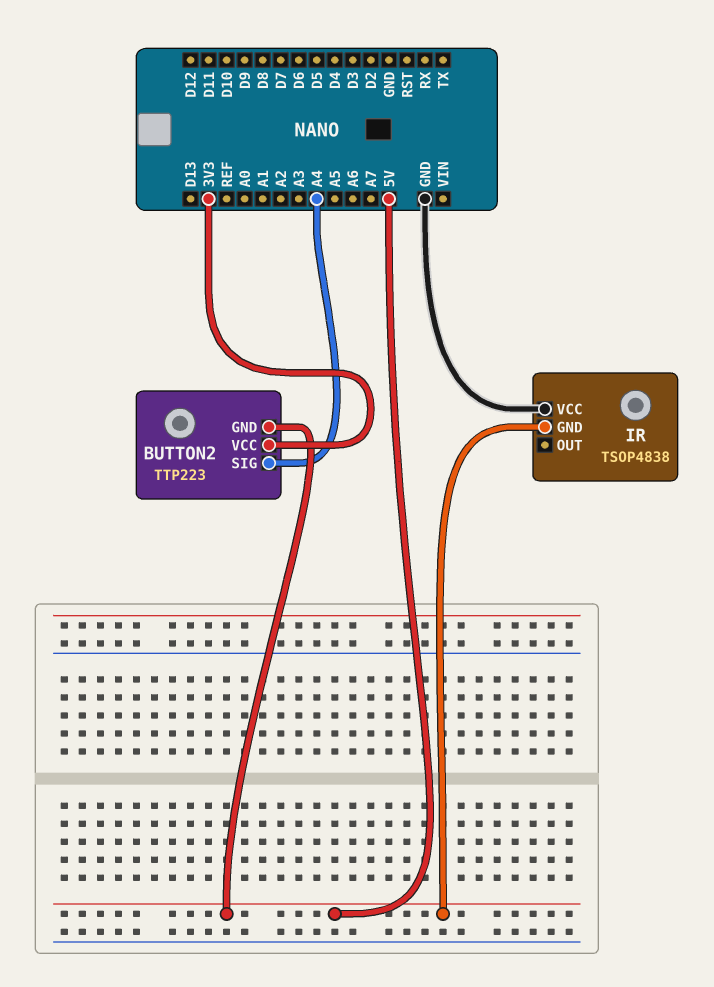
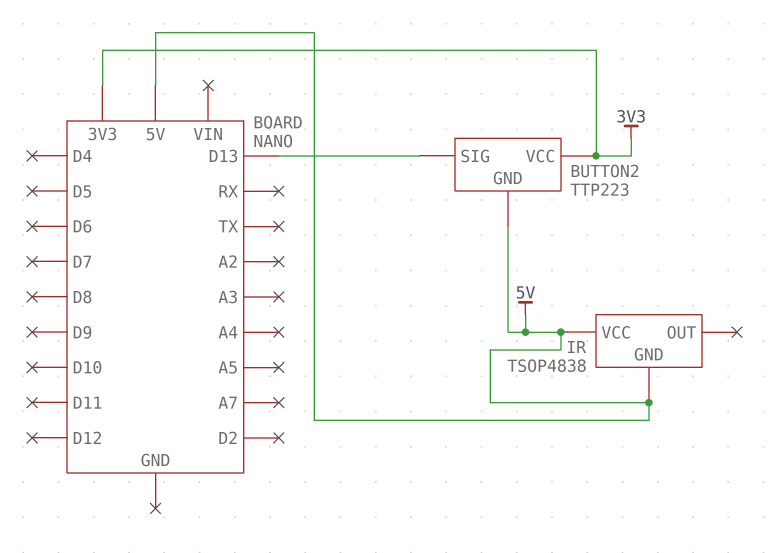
BUTTON2 pin SIG: A4 -> D13
IR pin VCC: GND -> 5V

